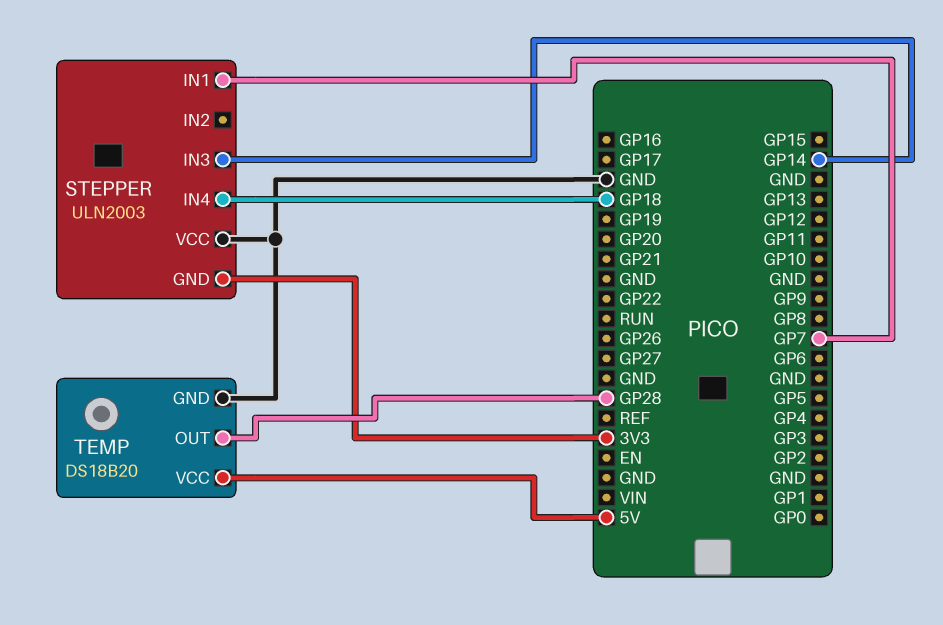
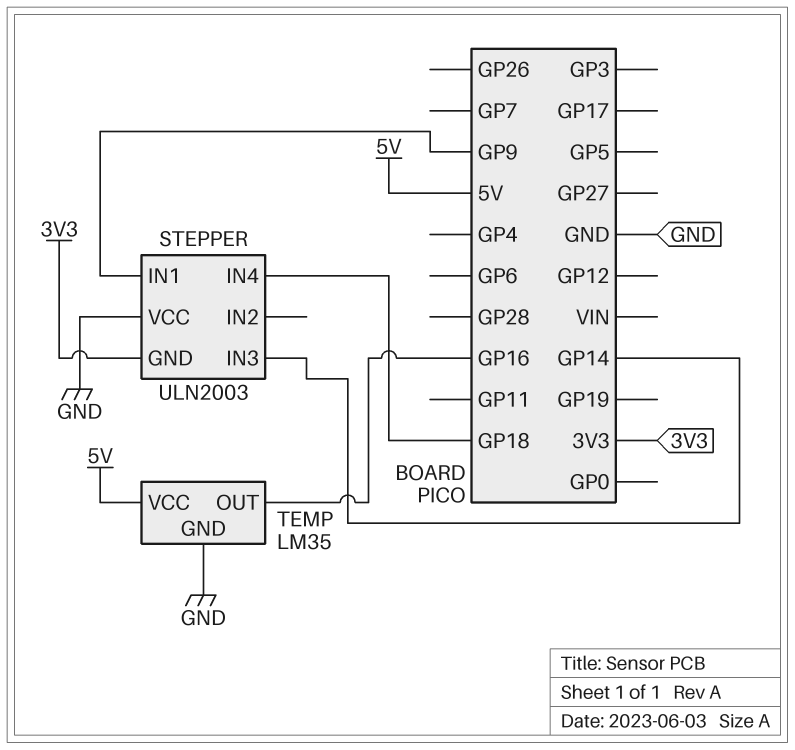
STEPPER pin IN1: GP7 -> GP9
TEMP: DS18B20 -> LM35
TEMP pin OUT: GP28 -> GP16

